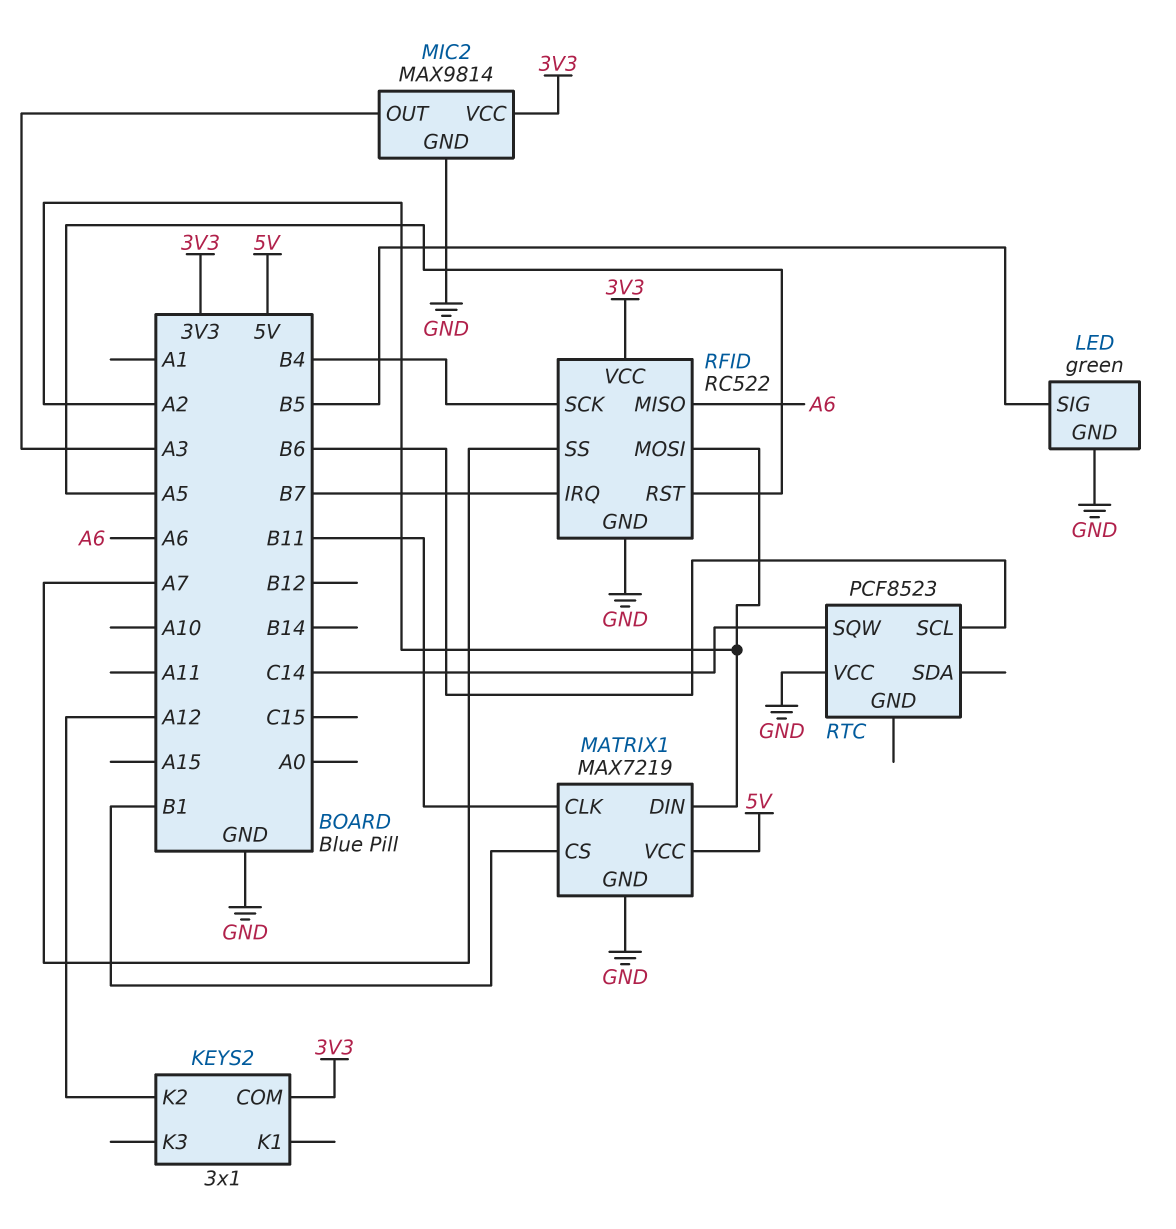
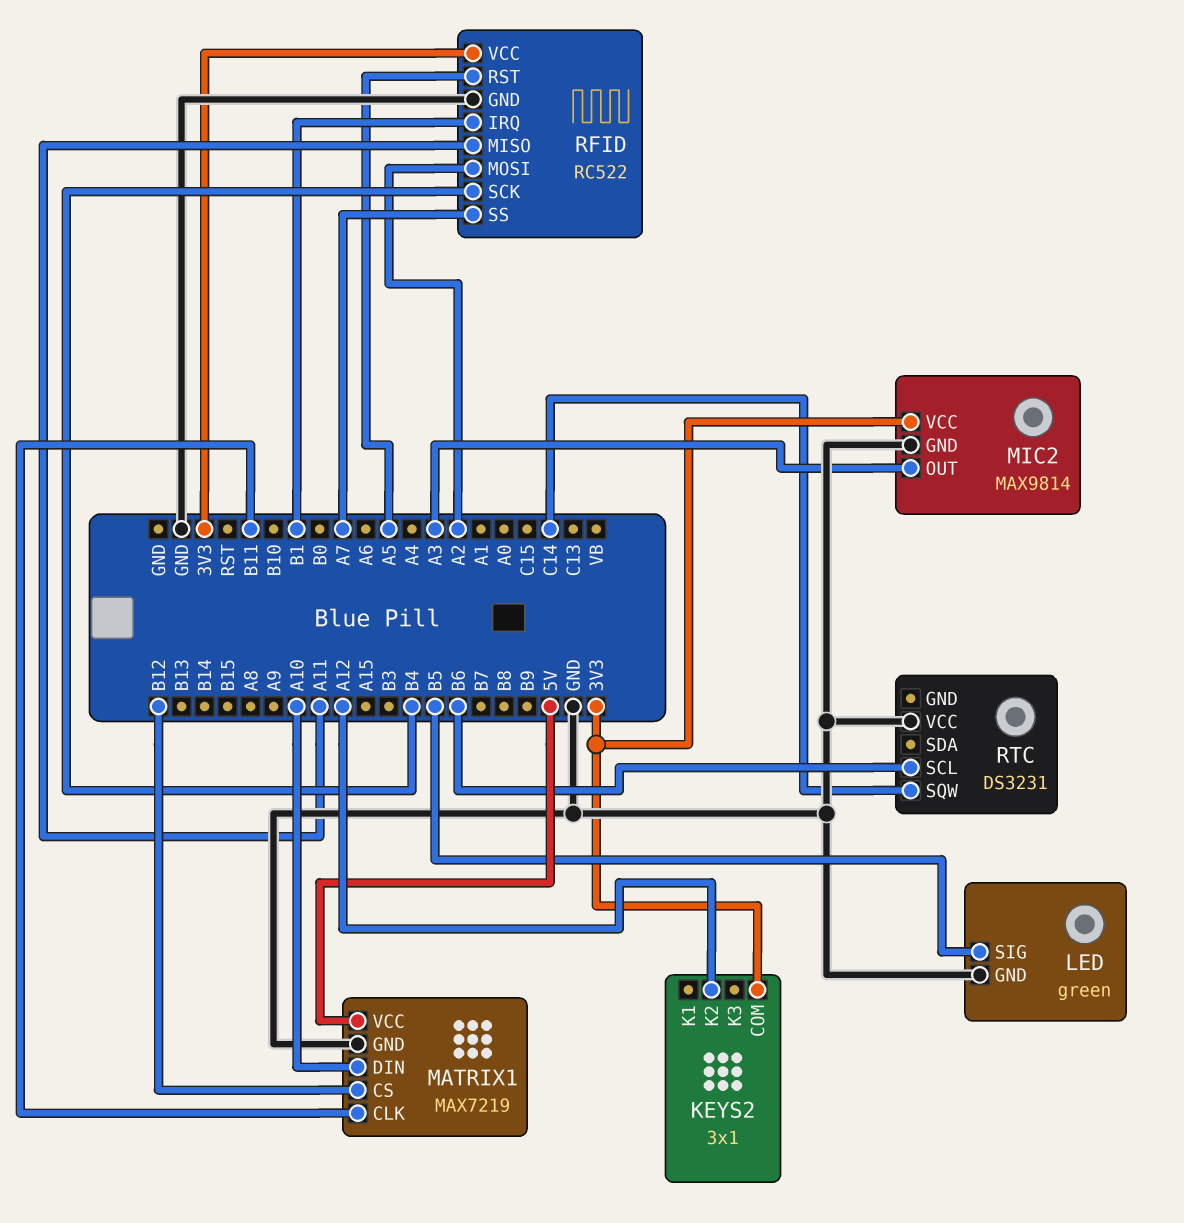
MATRIX1 pin CS: B1 -> B12
MATRIX1 pin DIN: A2 -> A10
RFID pin IRQ: B7 -> B1
RFID pin MISO: A6 -> A11
RTC: PCF8523 -> DS3231

